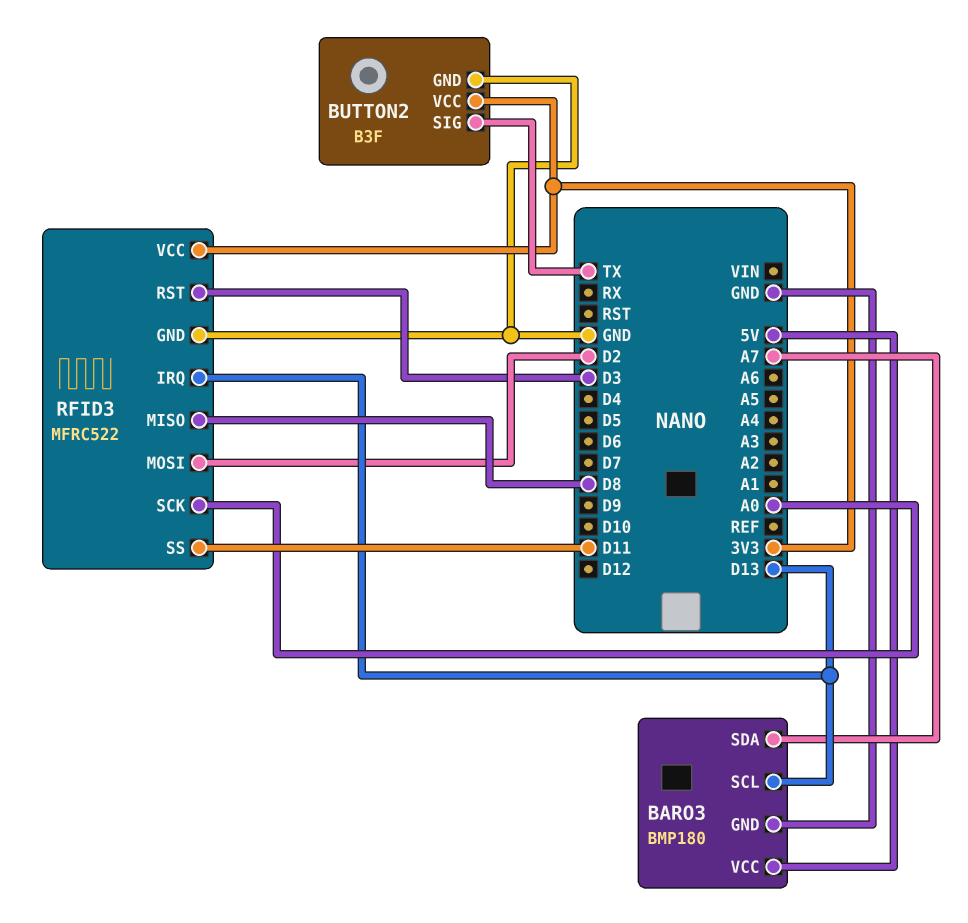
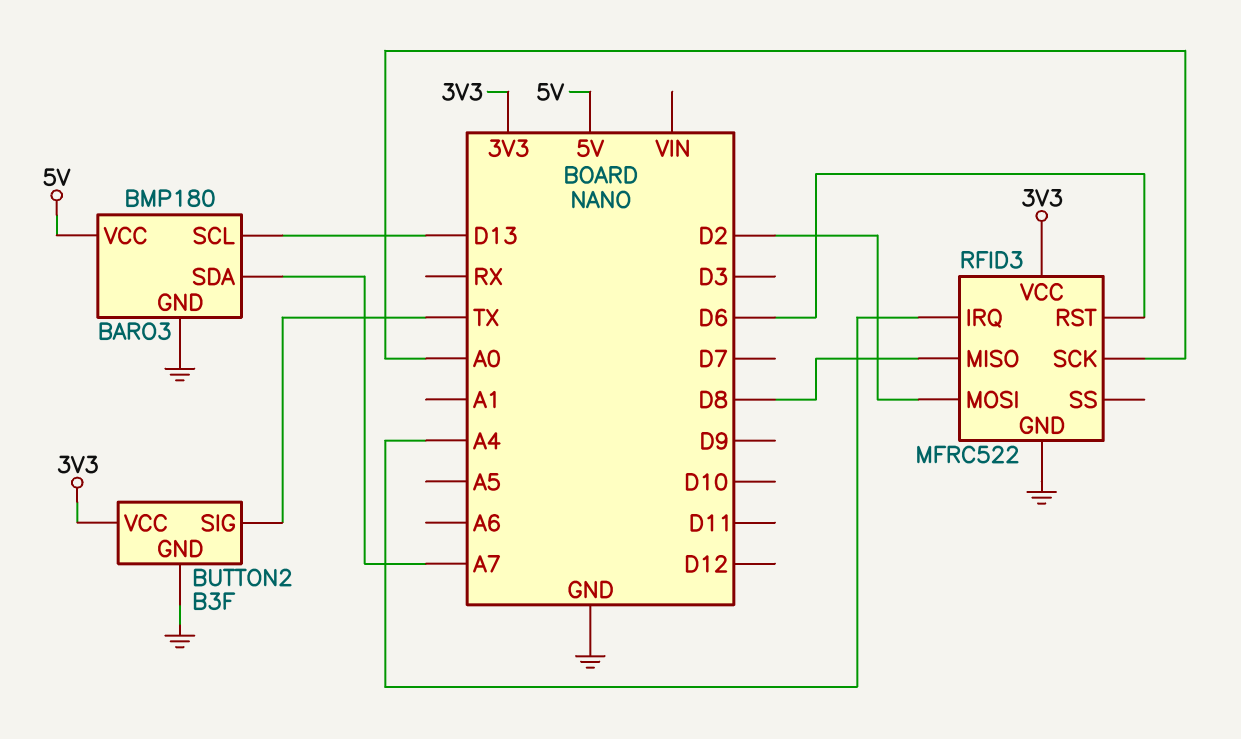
RFID3 pin IRQ: D13 -> A4
RFID3 pin RST: D3 -> D6
RFID3 pin SS: D11 -> none

